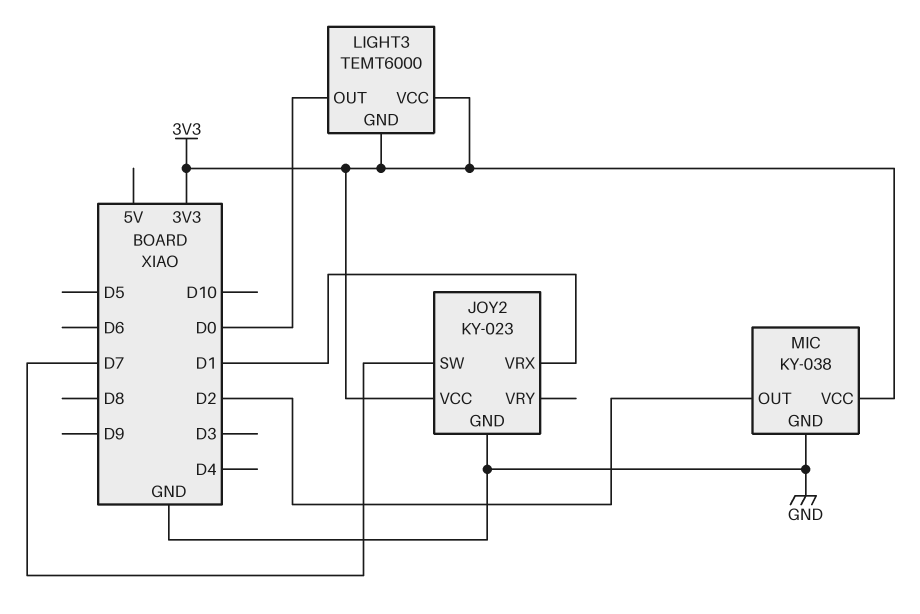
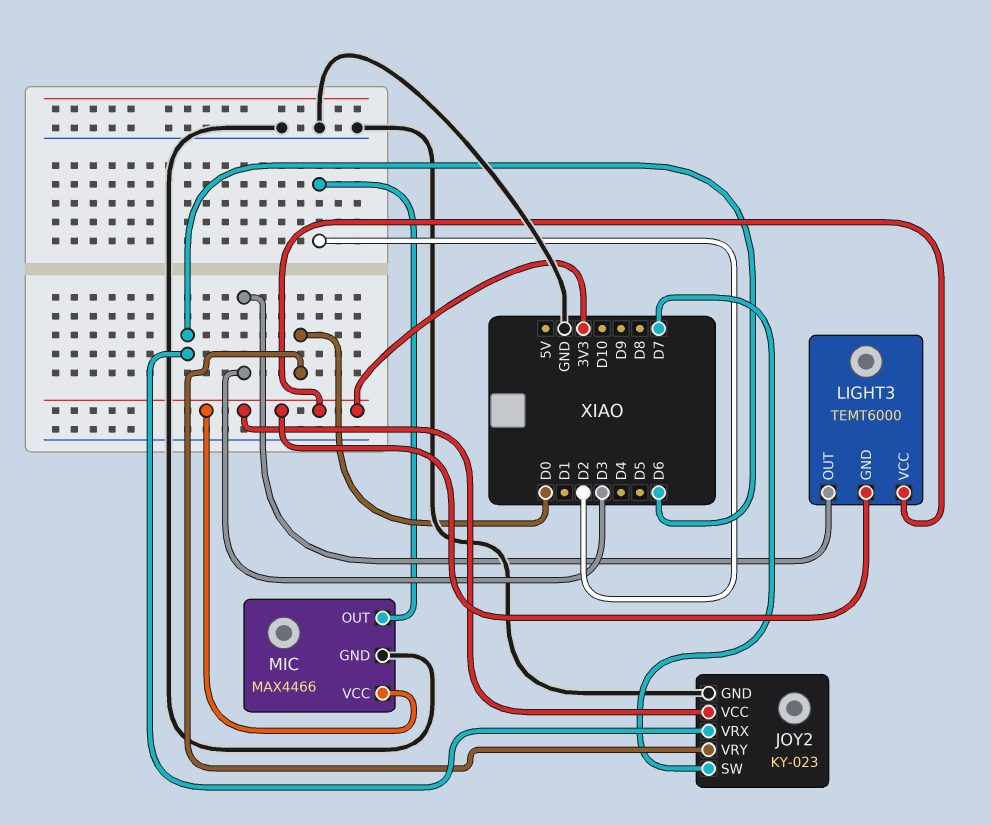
JOY2 pin VRX: D1 -> D6
JOY2 pin VRY: none -> D0
LIGHT3 pin OUT: D0 -> D3
MIC: KY-038 -> MAX4466

